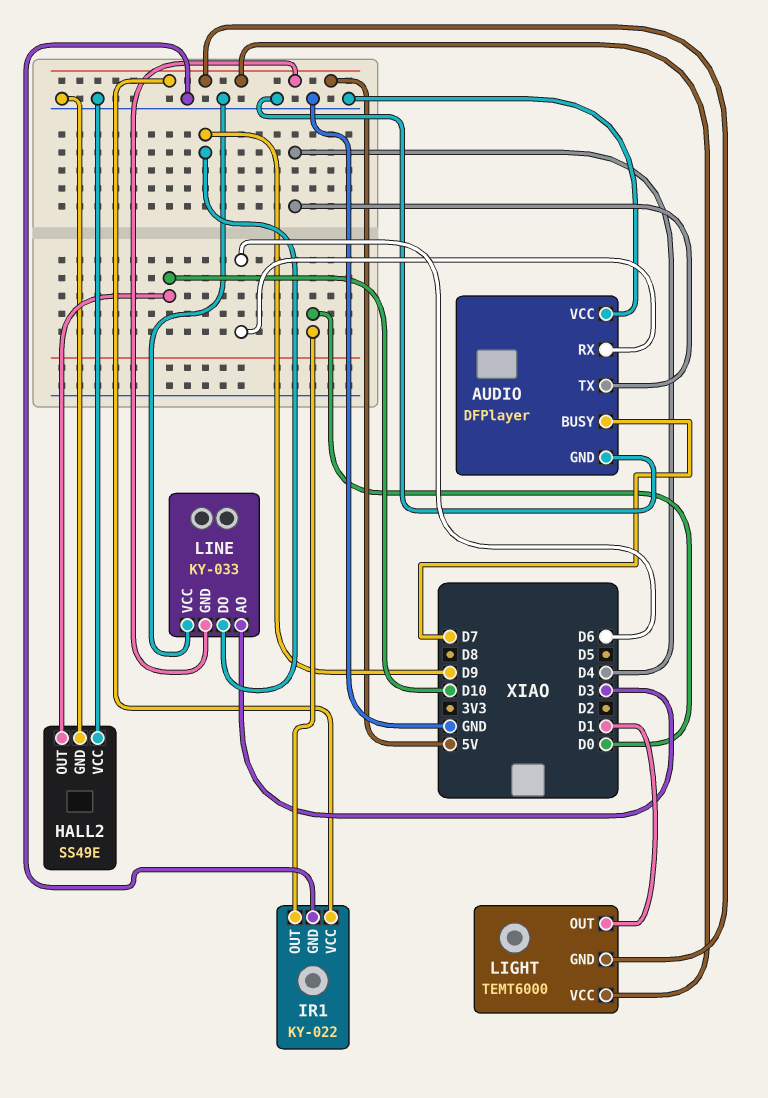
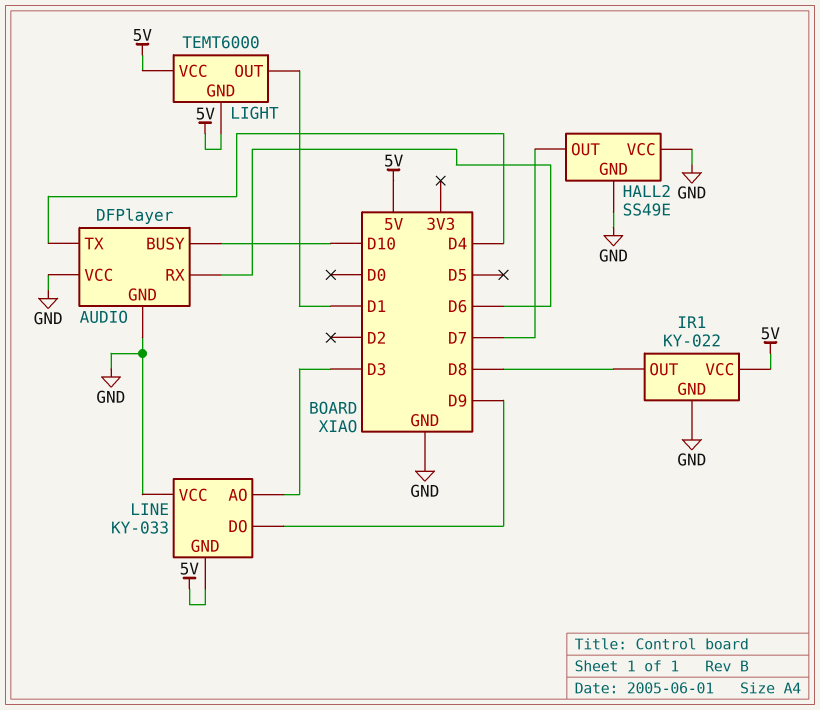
AUDIO pin BUSY: D7 -> D10
HALL2 pin OUT: D10 -> D7
IR1 pin OUT: D0 -> D8

